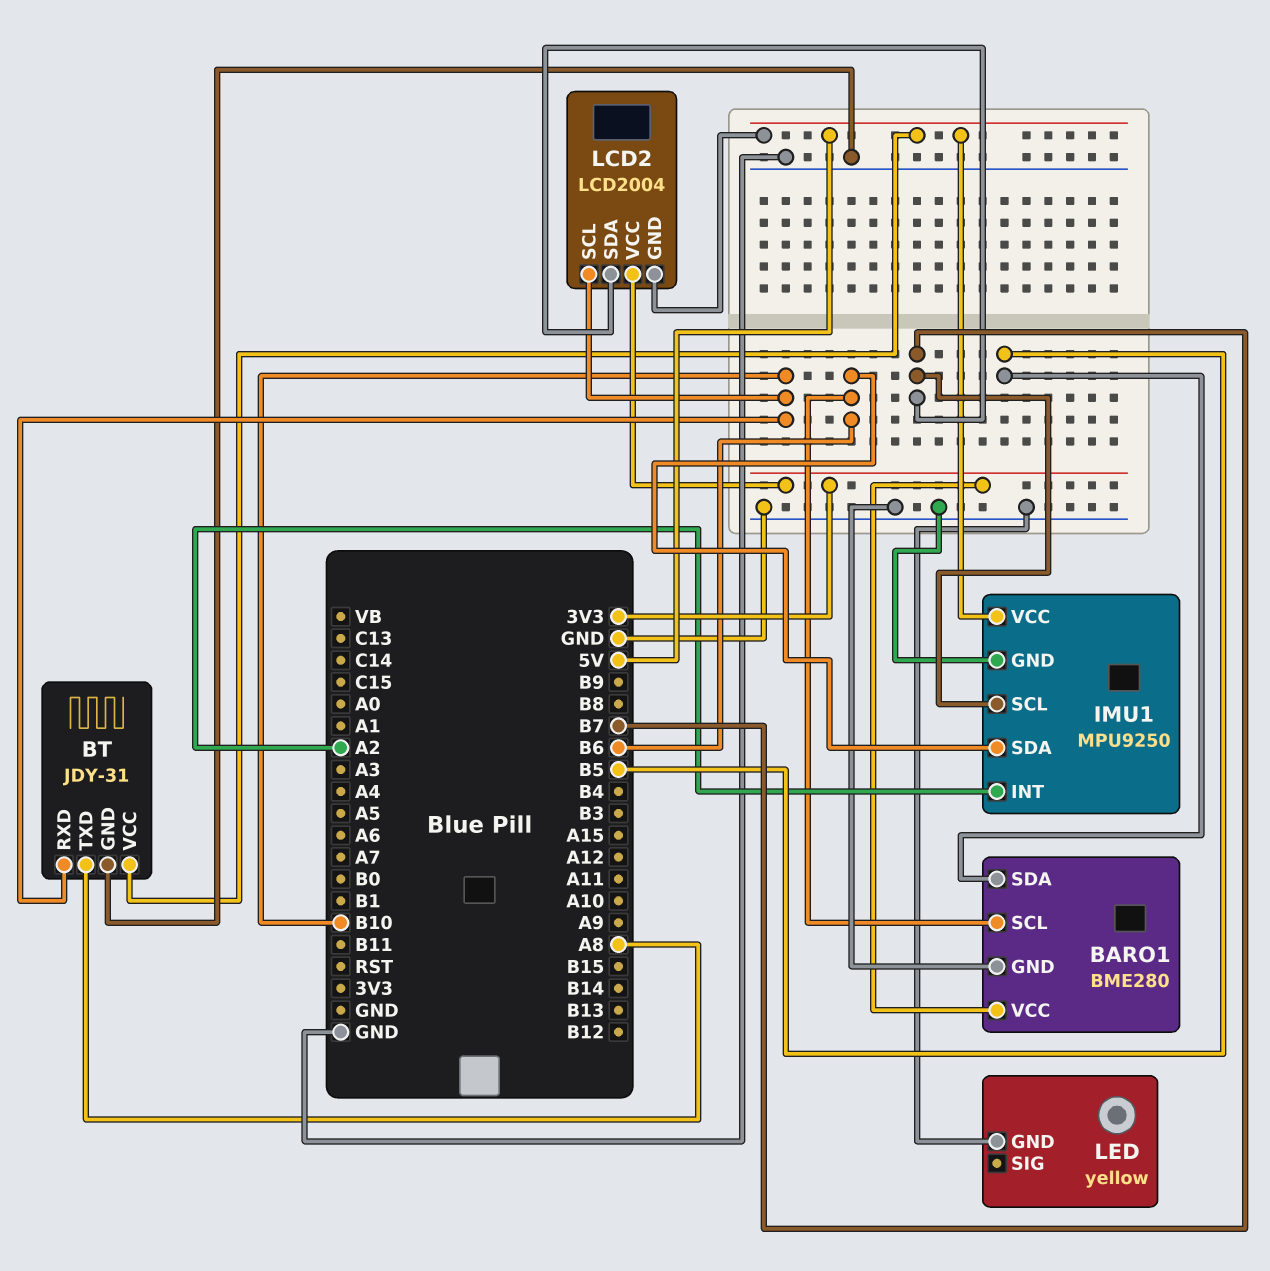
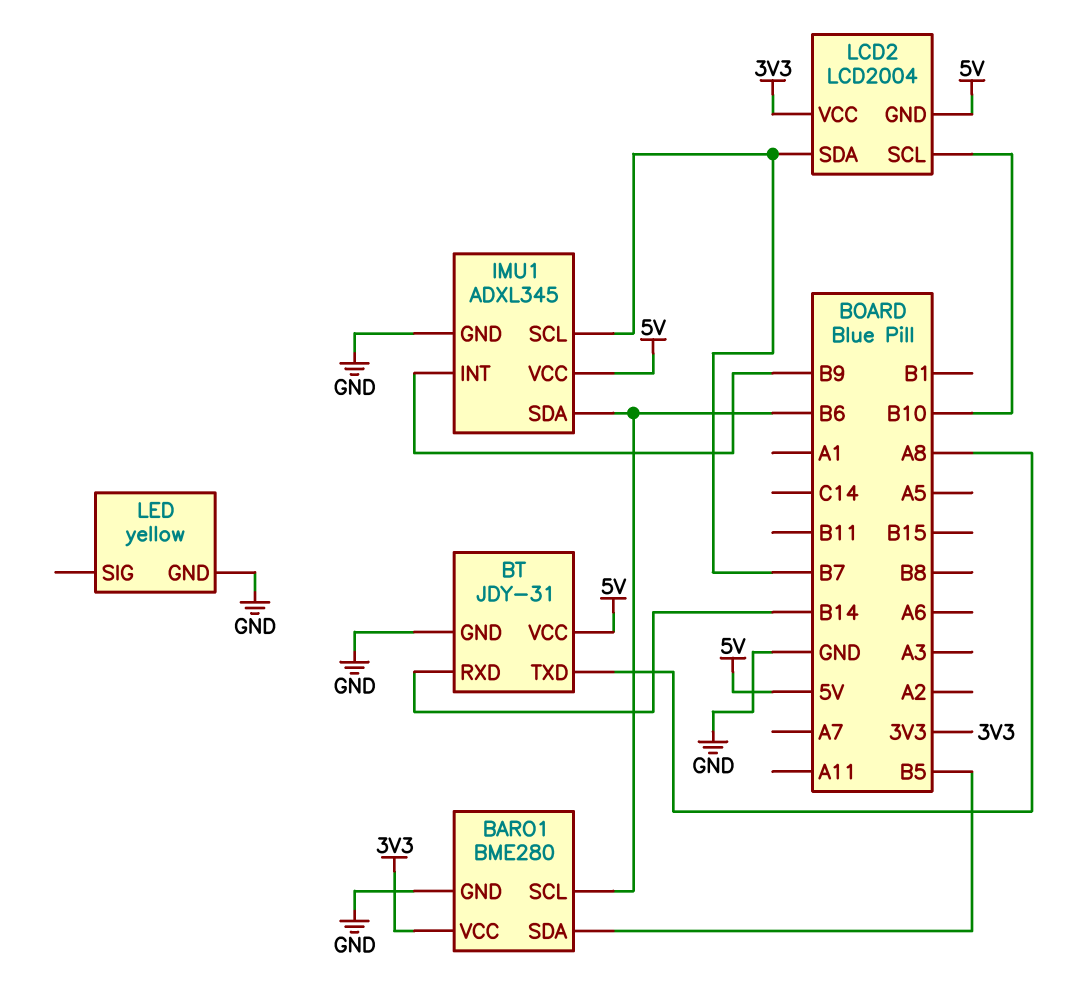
BT pin RXD: B10 -> B14
IMU1: MPU9250 -> ADXL345
IMU1 pin INT: A2 -> B9

